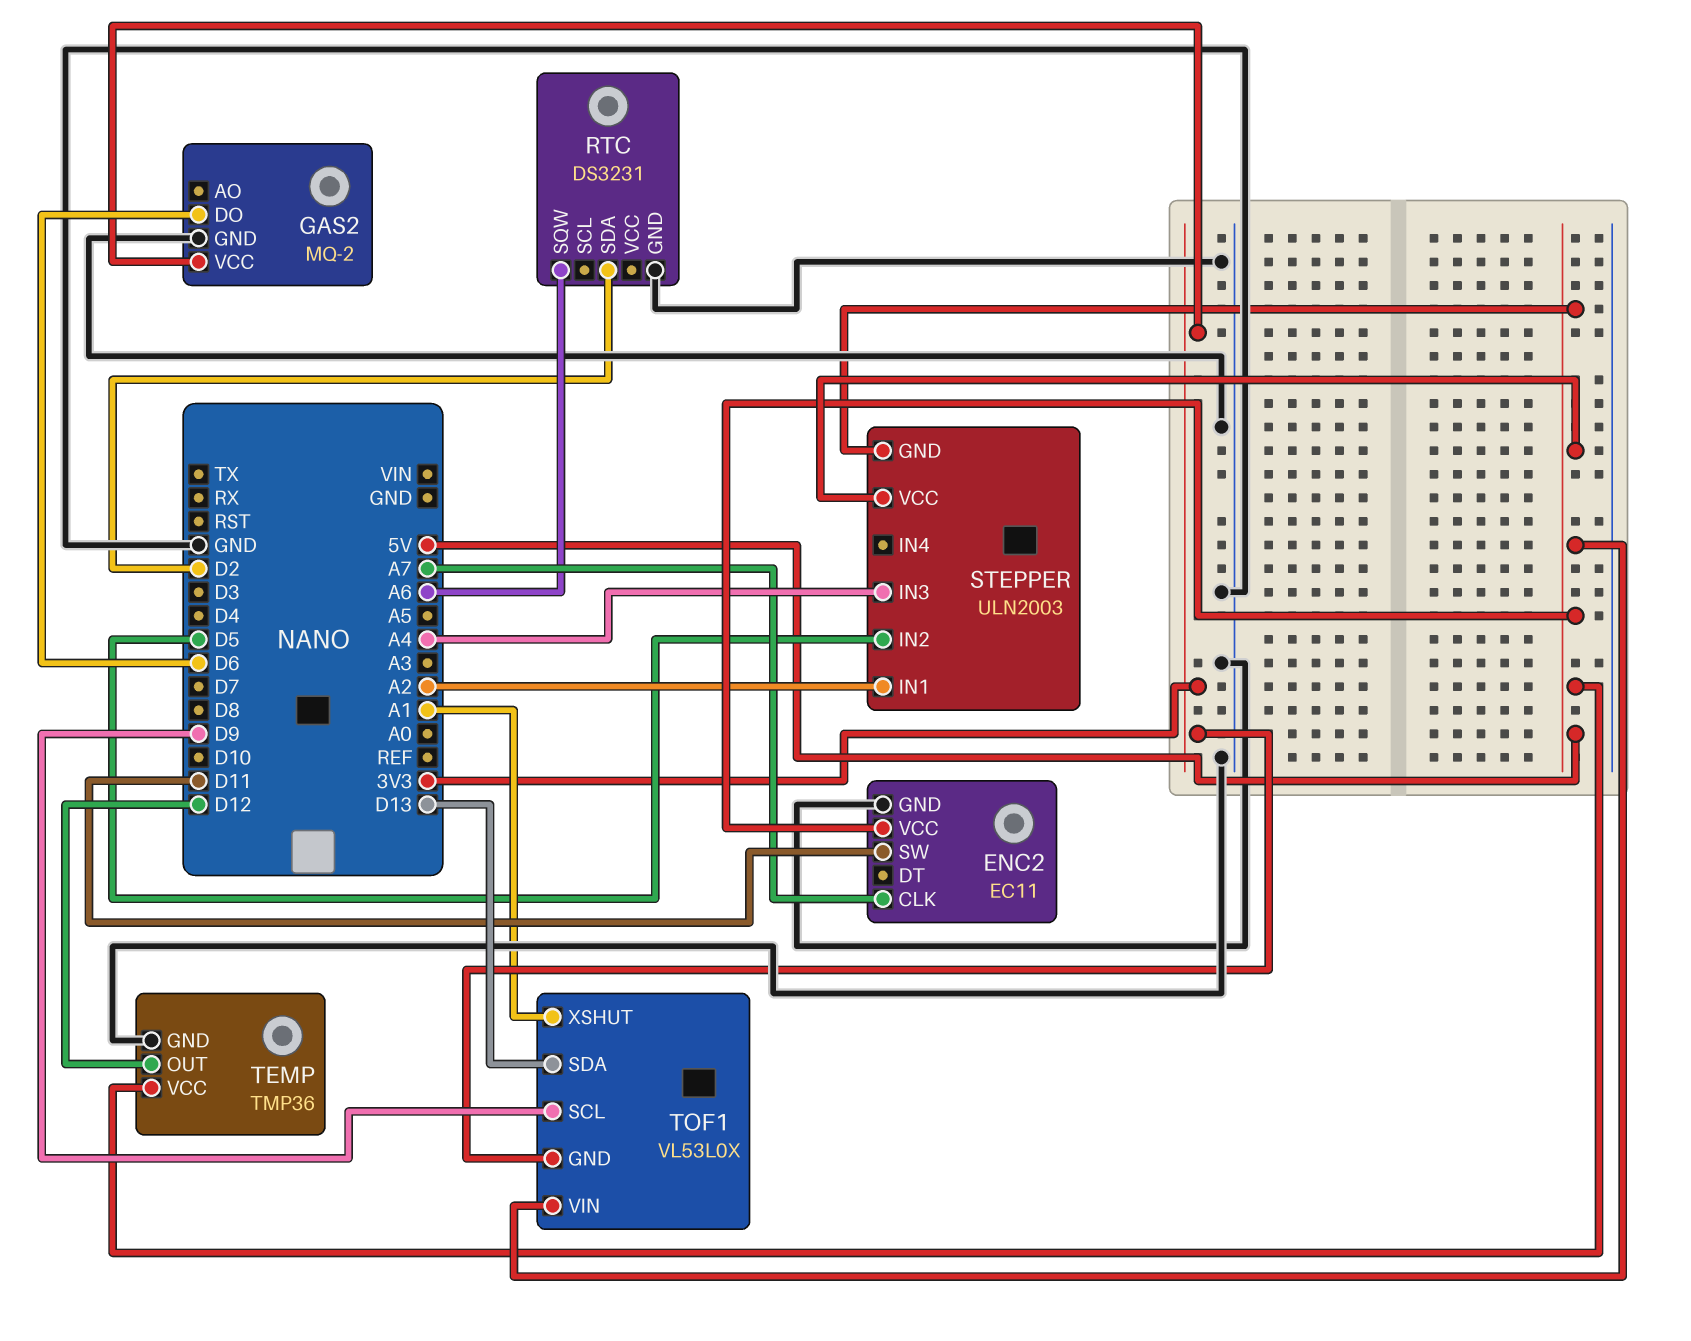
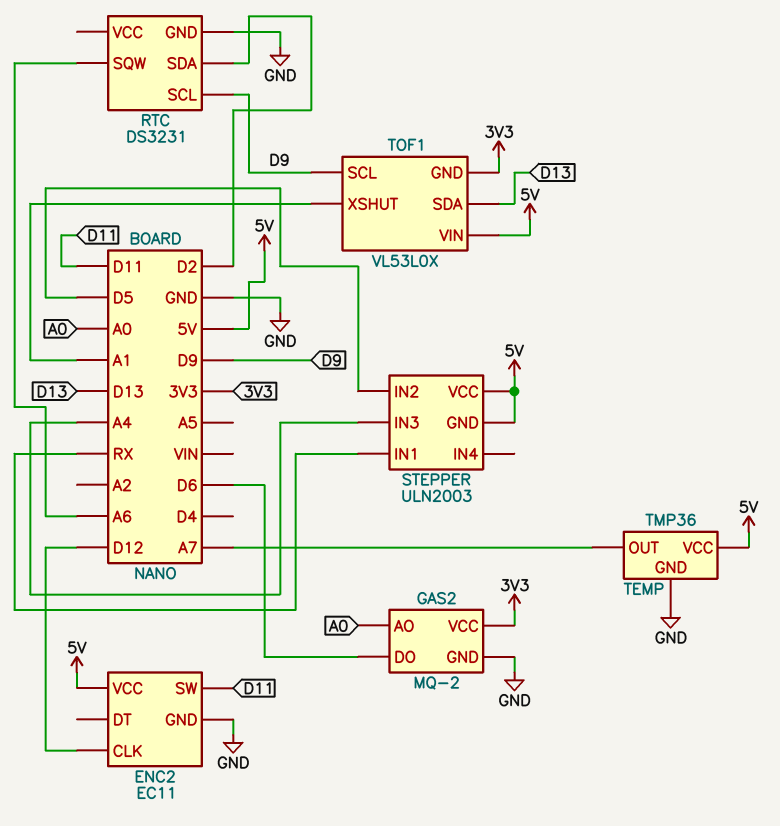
ENC2 pin CLK: A7 -> D12
GAS2 pin AO: none -> A0
RTC pin SCL: none -> D9
STEPPER pin IN1: A2 -> RX
TEMP pin OUT: D12 -> A7

